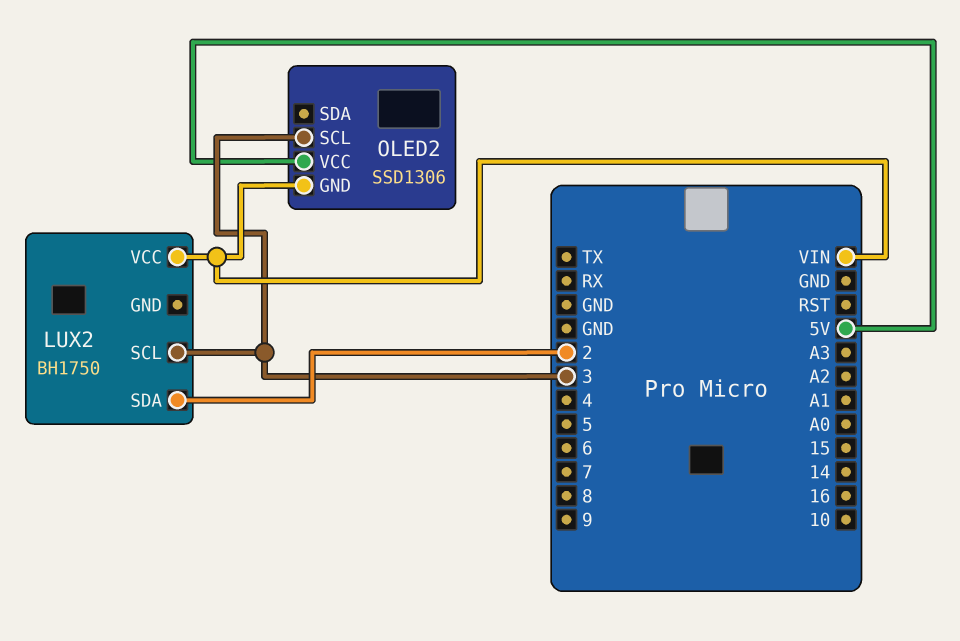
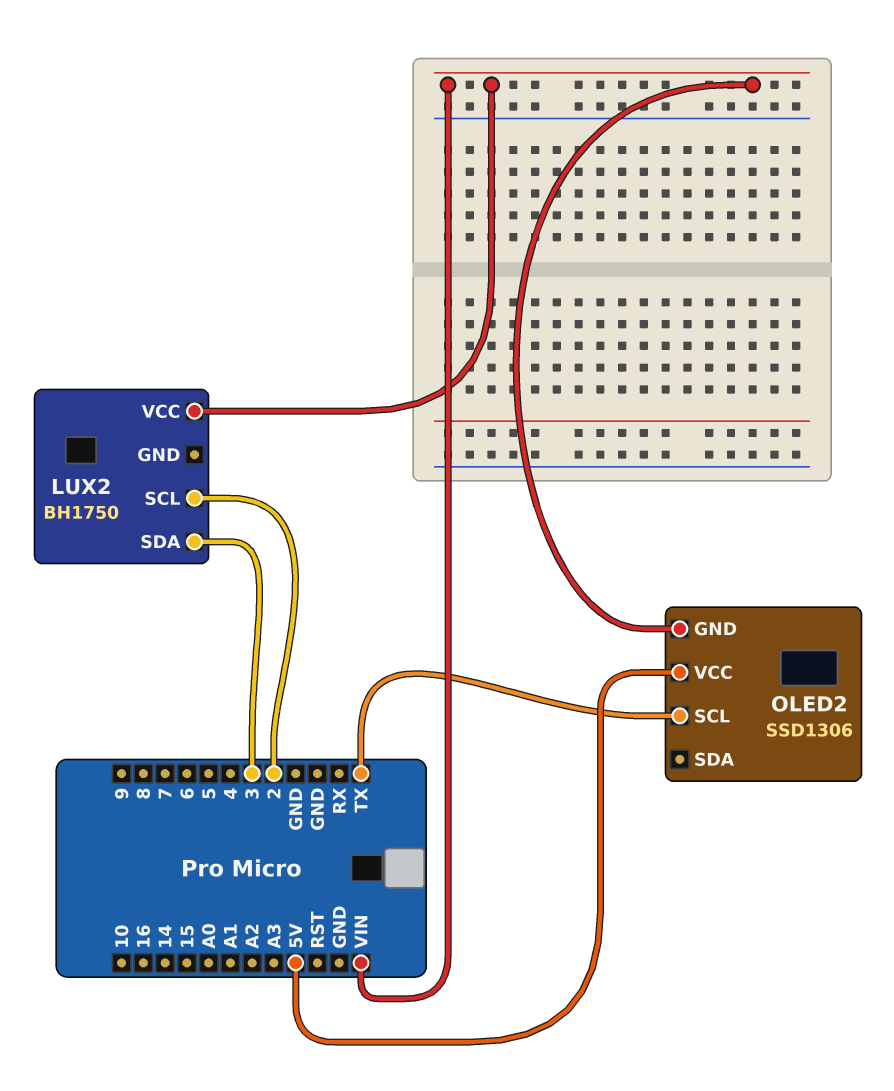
LUX2 pin SCL: 3 -> 2
LUX2 pin SDA: 2 -> 3
OLED2 pin SCL: 3 -> TX

